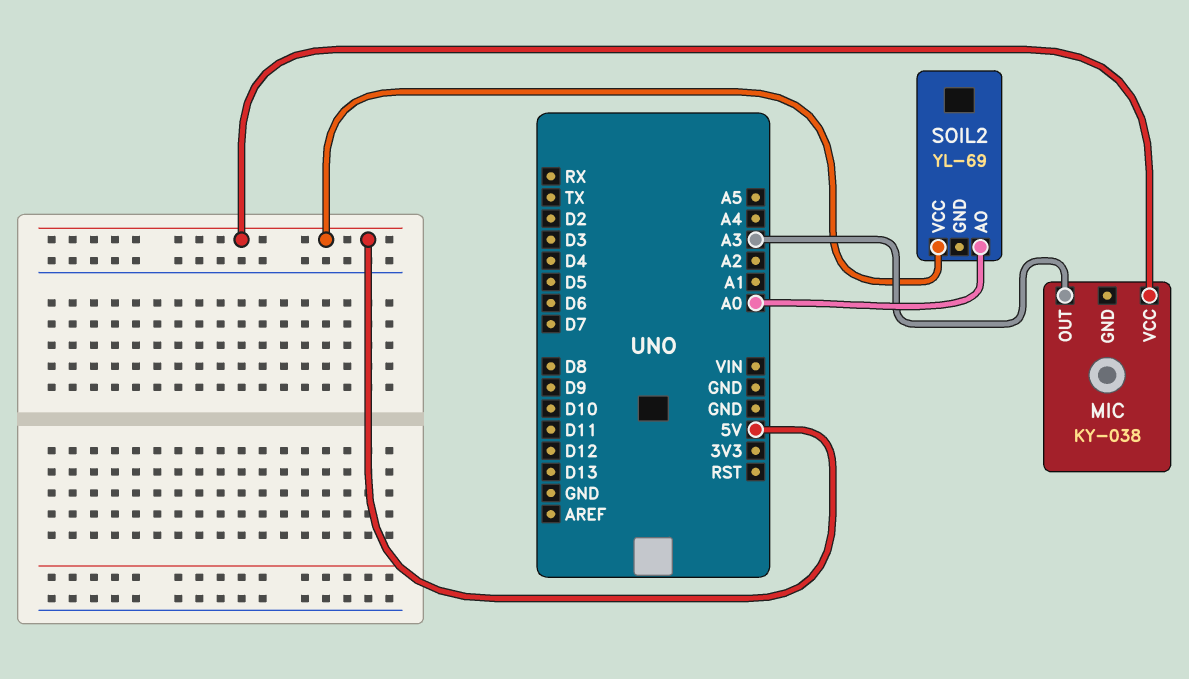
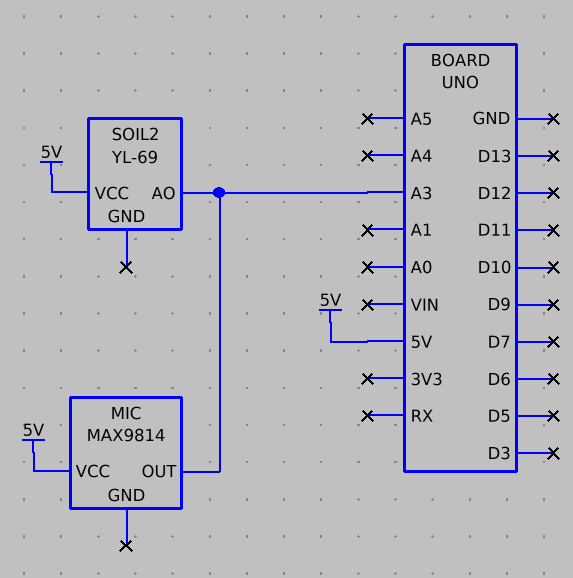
MIC: KY-038 -> MAX9814
SOIL2 pin AO: A0 -> A3

